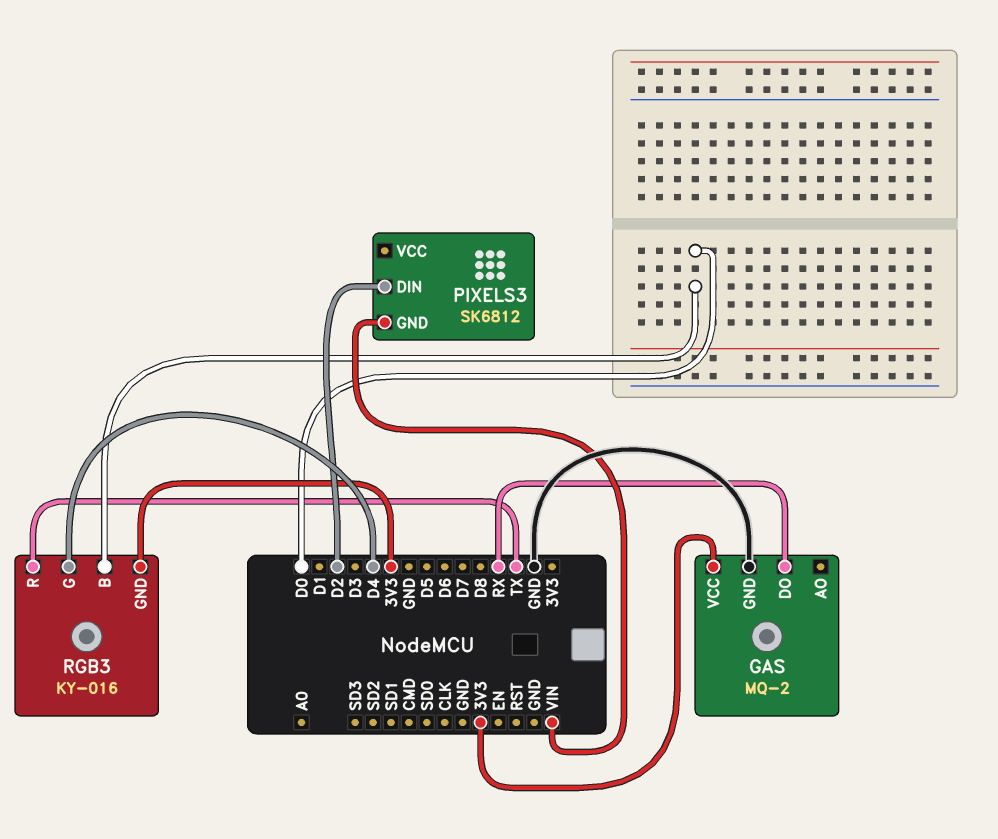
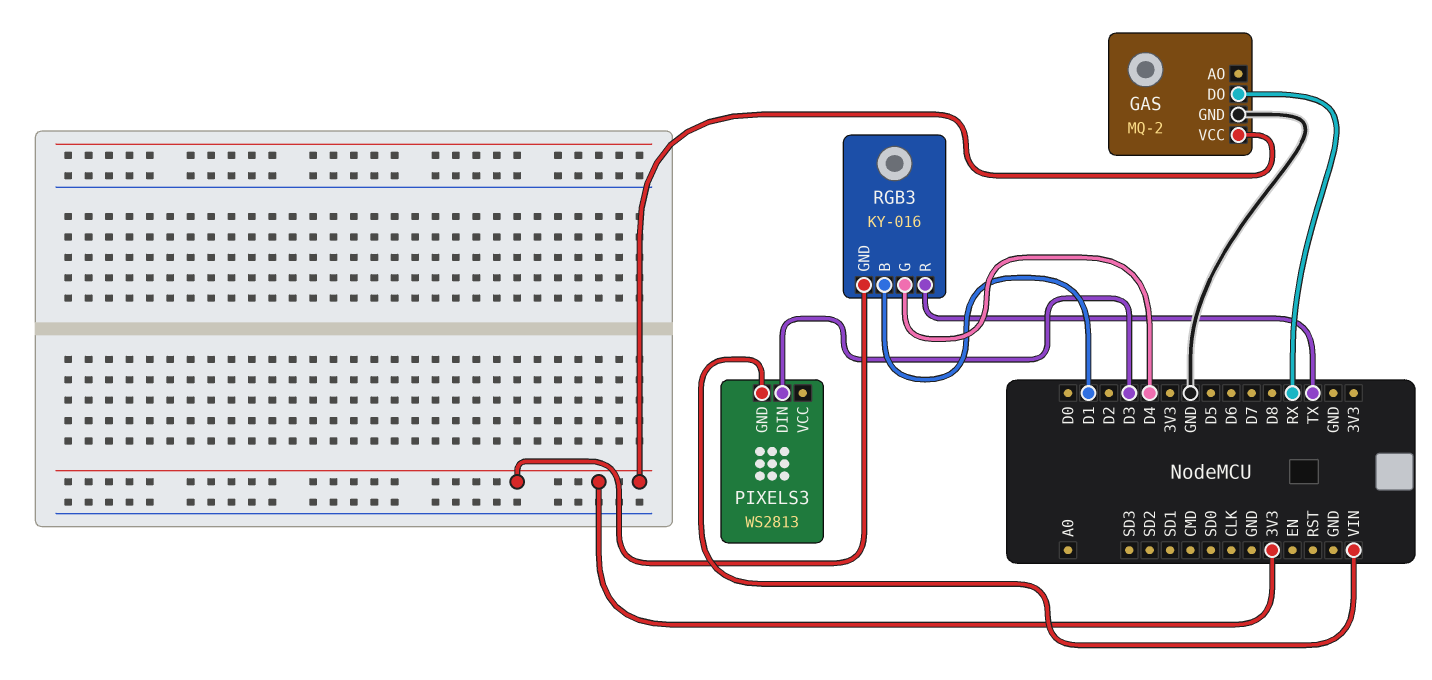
PIXELS3: SK6812 -> WS2813
PIXELS3 pin DIN: D2 -> D3
RGB3 pin B: D0 -> D1

